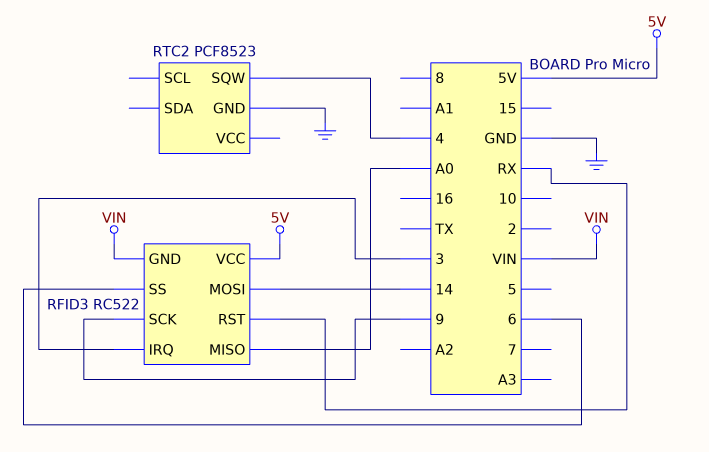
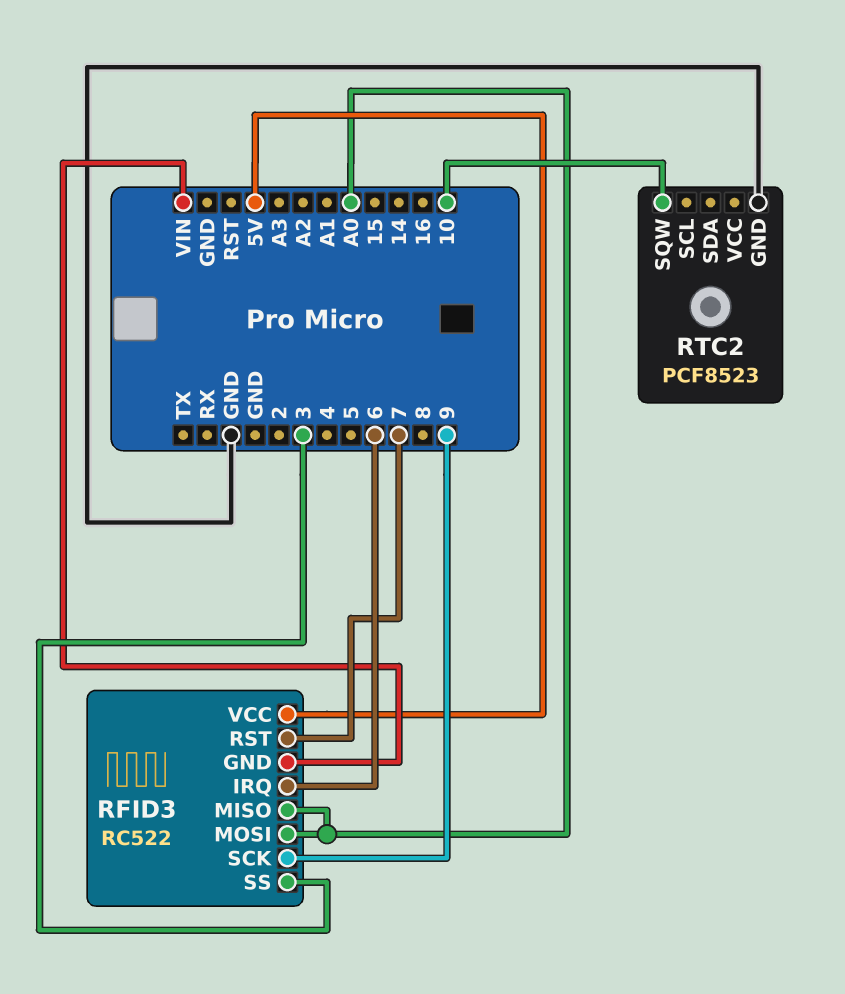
RFID3 pin IRQ: 3 -> 6
RFID3 pin MOSI: 14 -> A0
RFID3 pin RST: RX -> 7
RFID3 pin SS: 6 -> 3
RTC2 pin SQW: 4 -> 10

